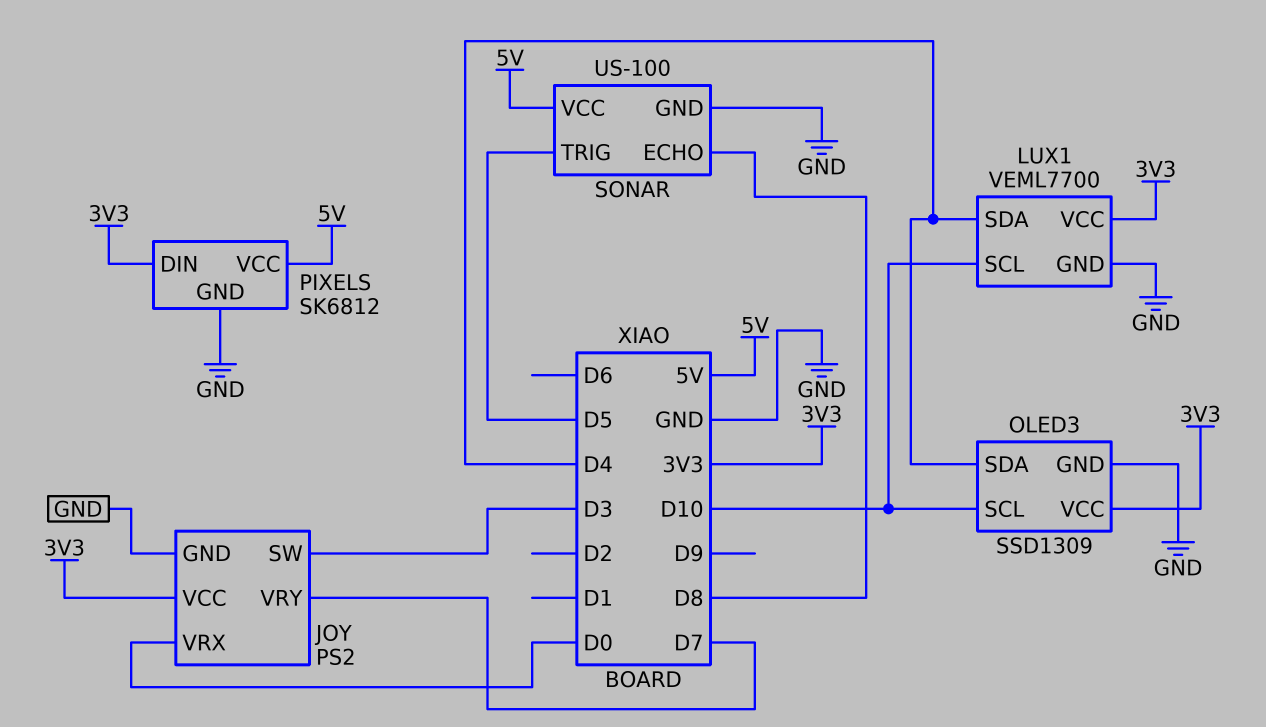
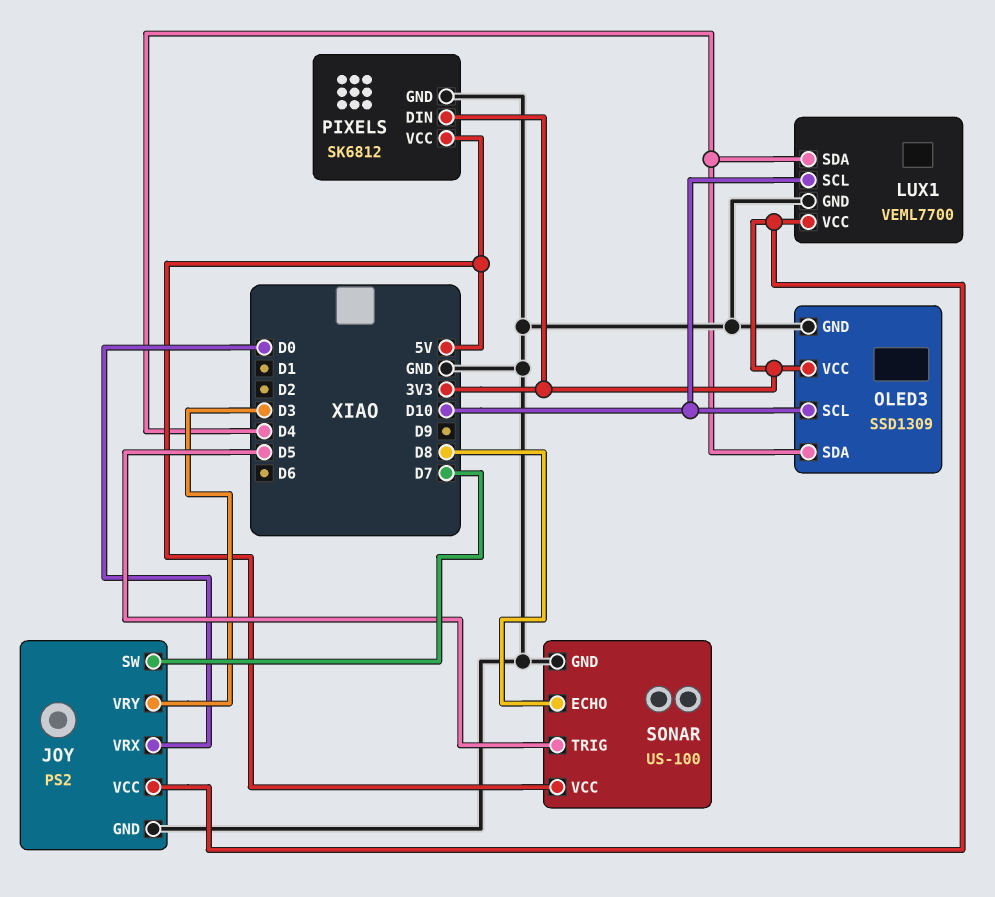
JOY pin SW: D3 -> D7
JOY pin VRY: D7 -> D3

